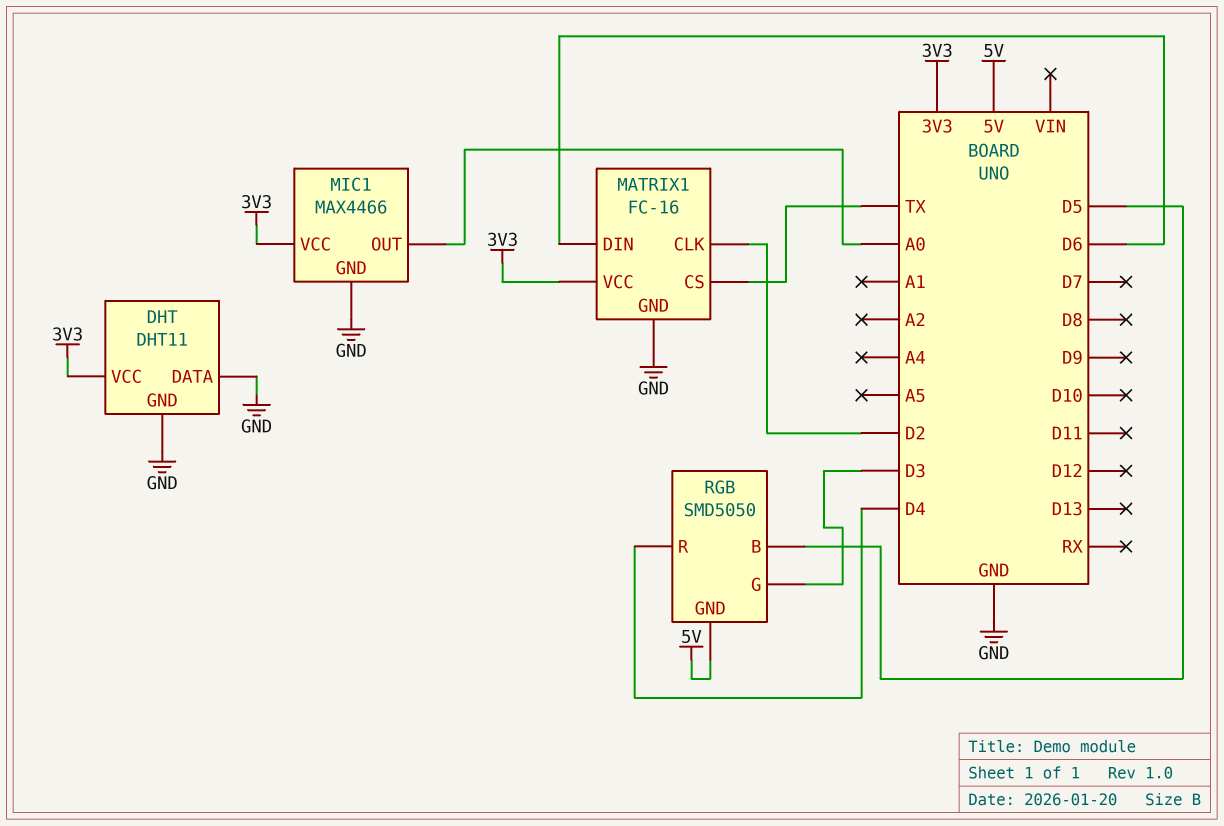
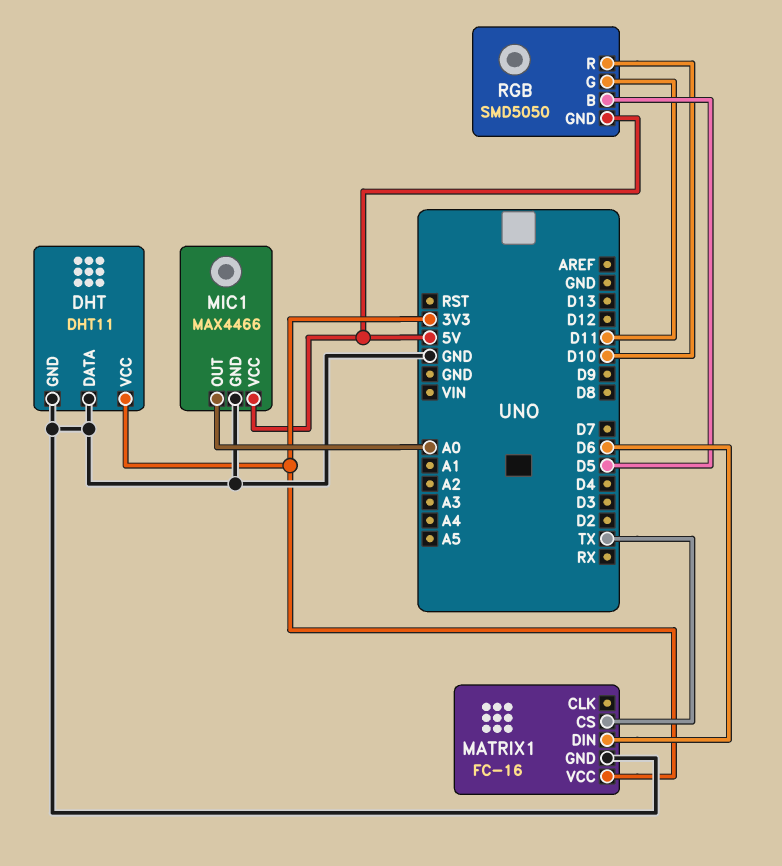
MATRIX1 pin CLK: D2 -> none
MIC1 pin VCC: 3V3 -> 5V
RGB pin G: D3 -> D11
RGB pin R: D4 -> D10

